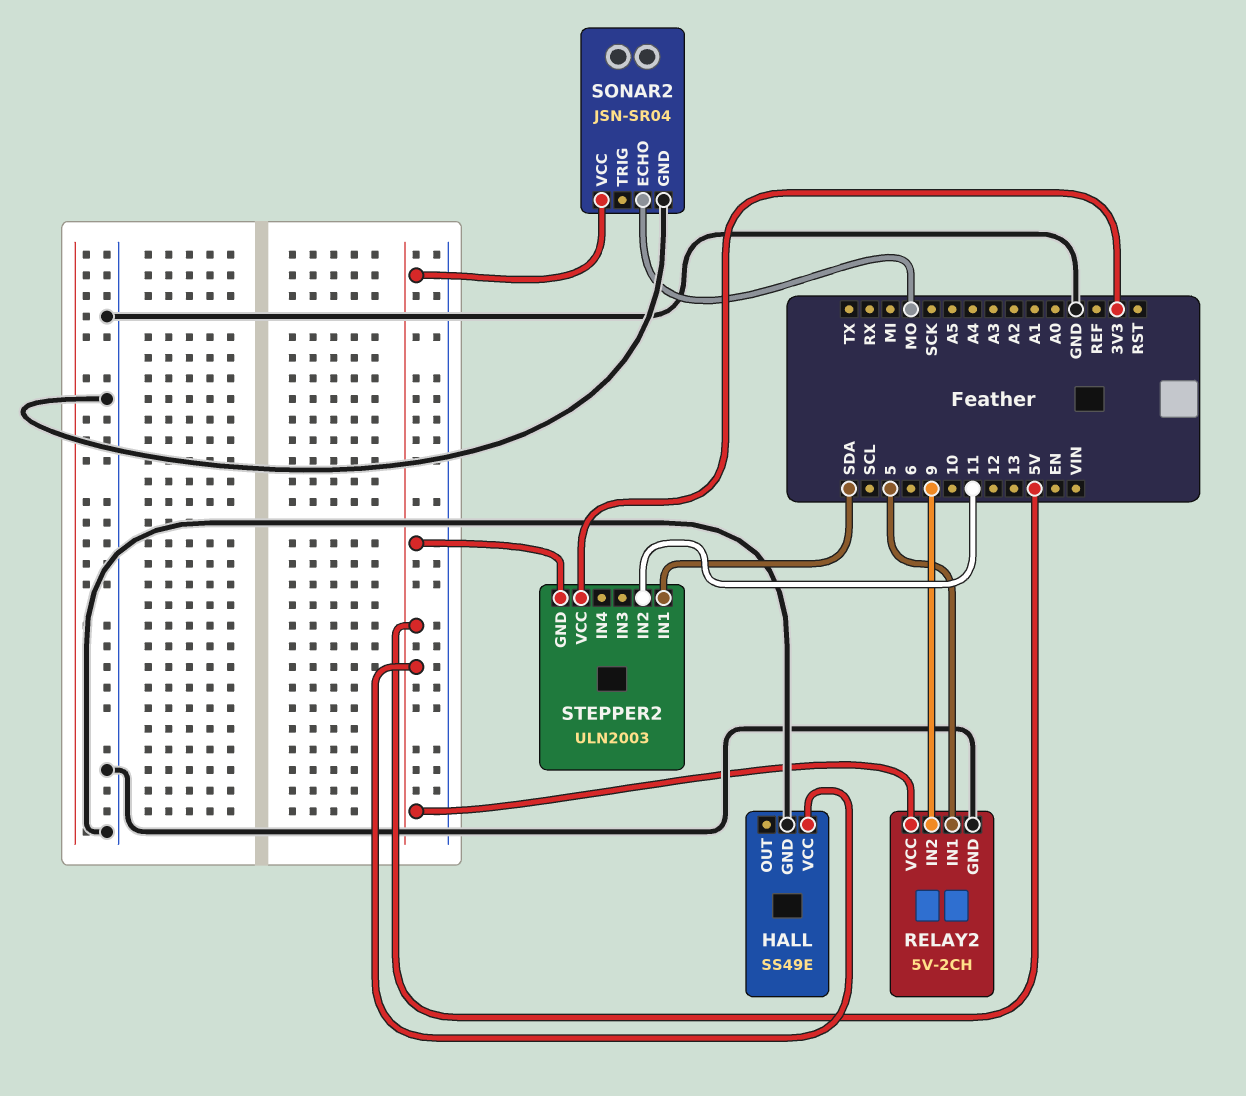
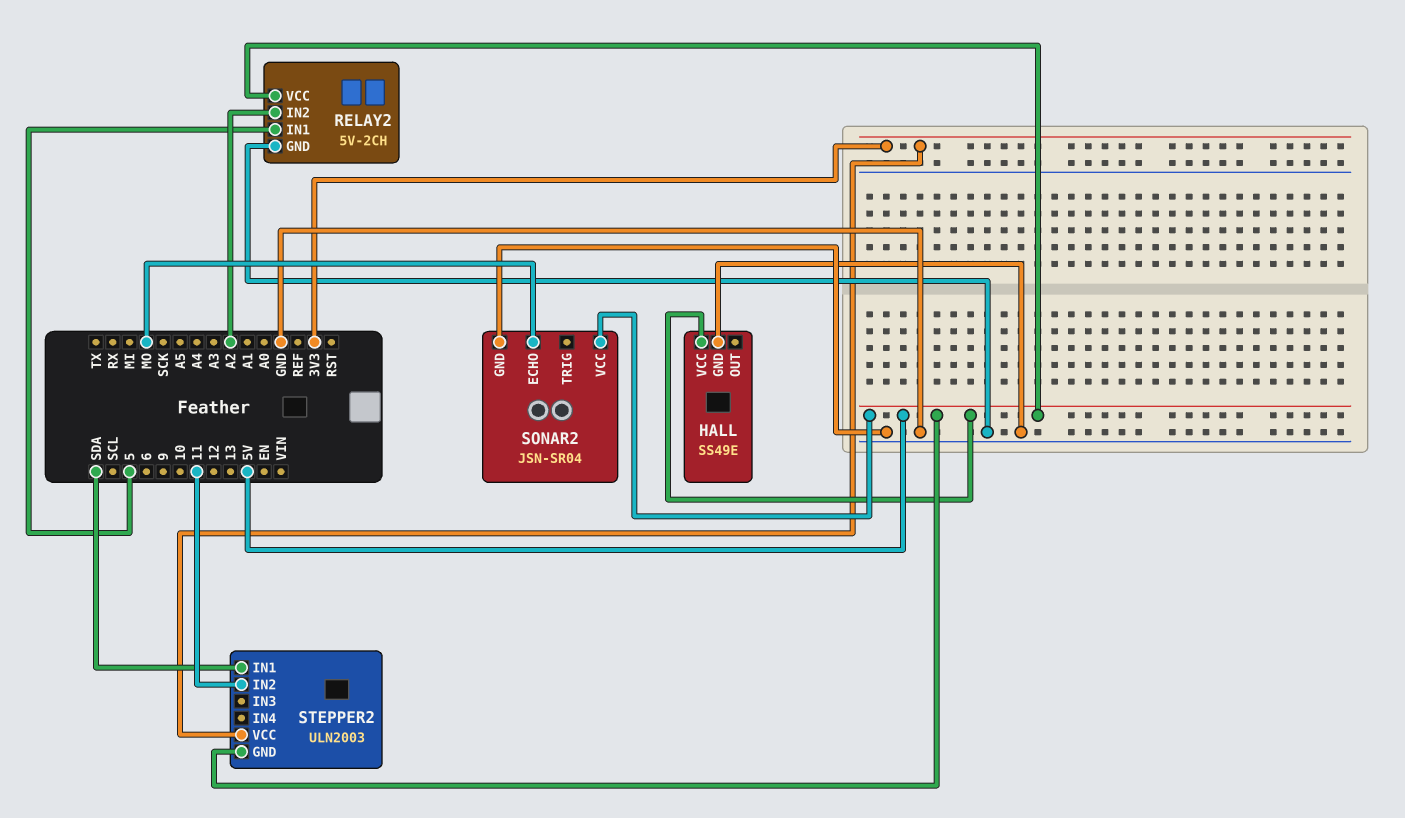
RELAY2 pin IN2: 9 -> A2

